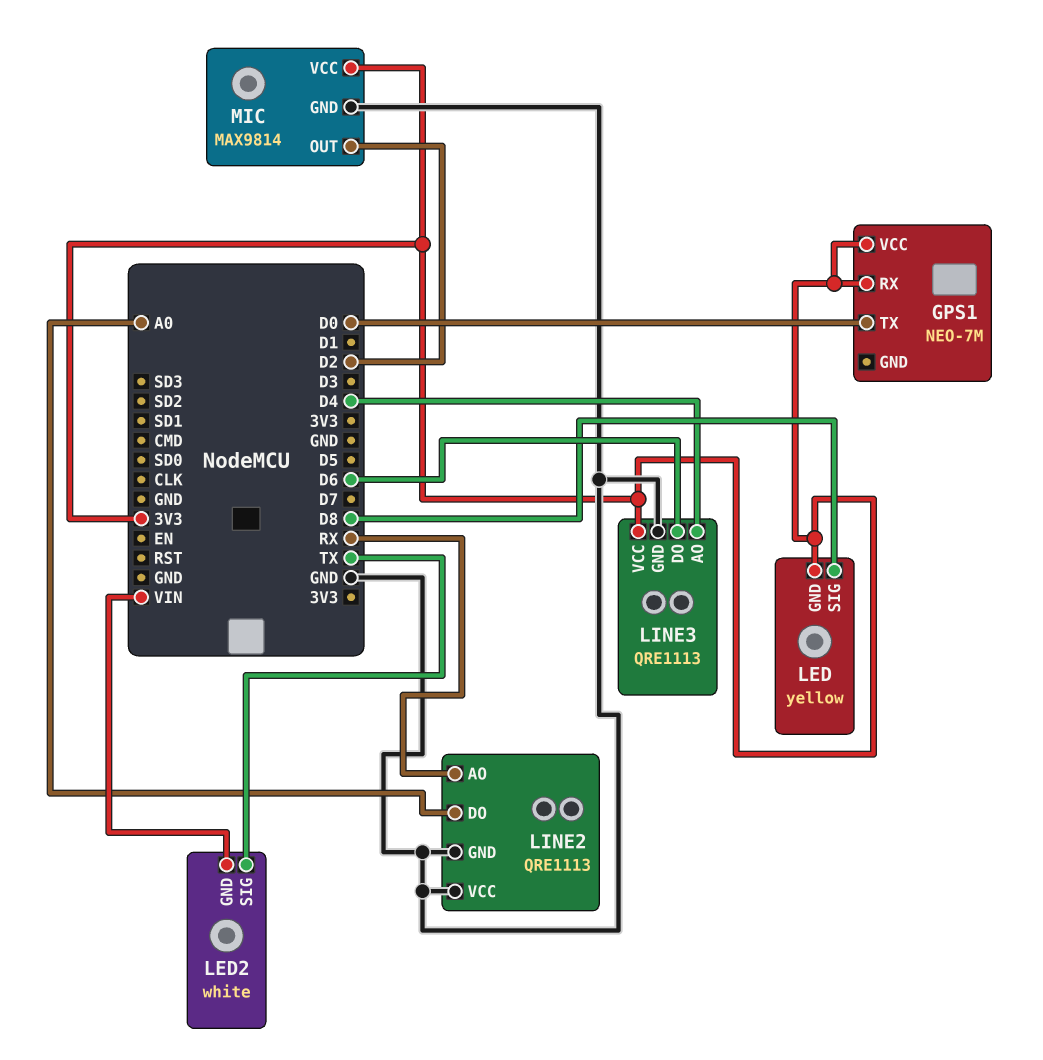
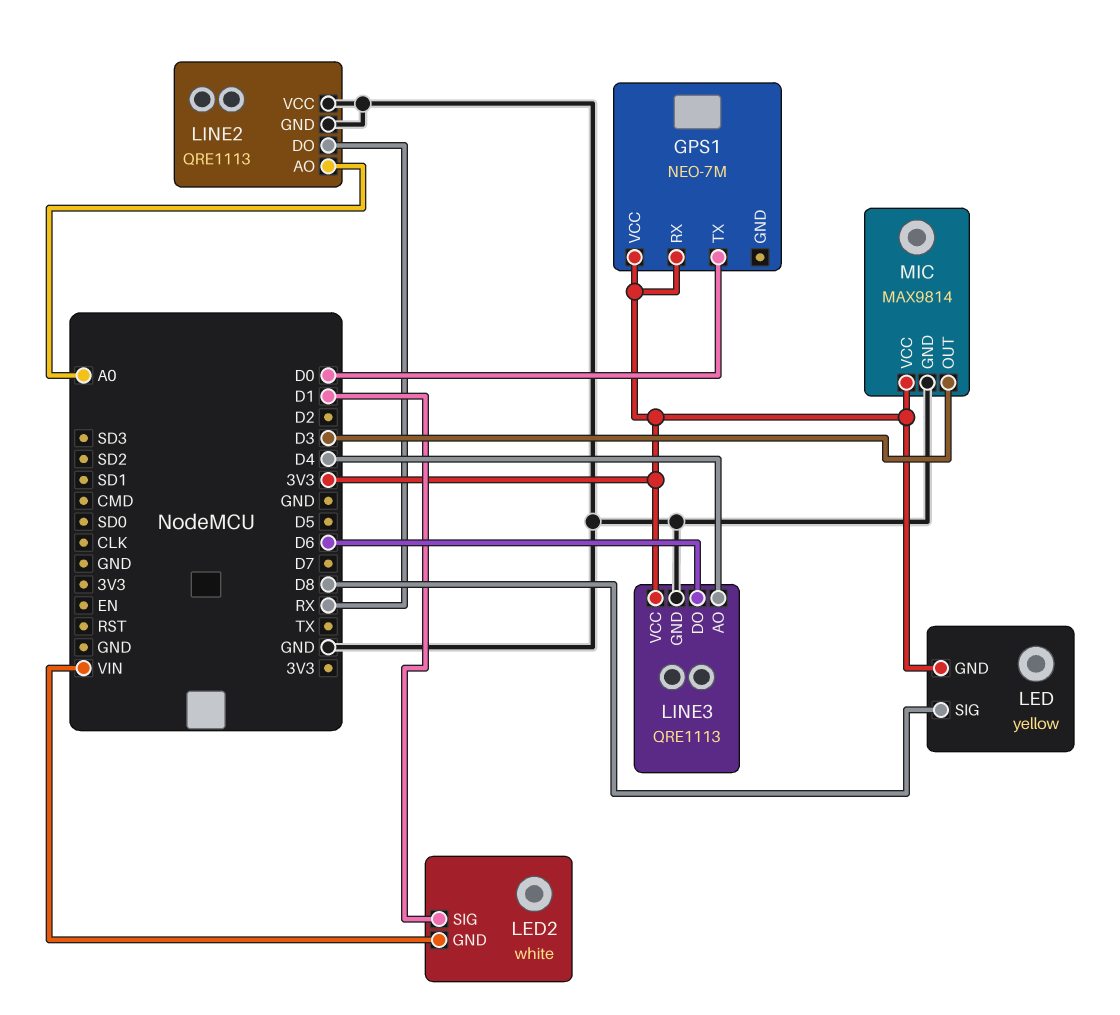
LED2 pin SIG: TX -> D1
LINE2 pin AO: RX -> A0
LINE2 pin DO: A0 -> RX
MIC pin OUT: D2 -> D3

